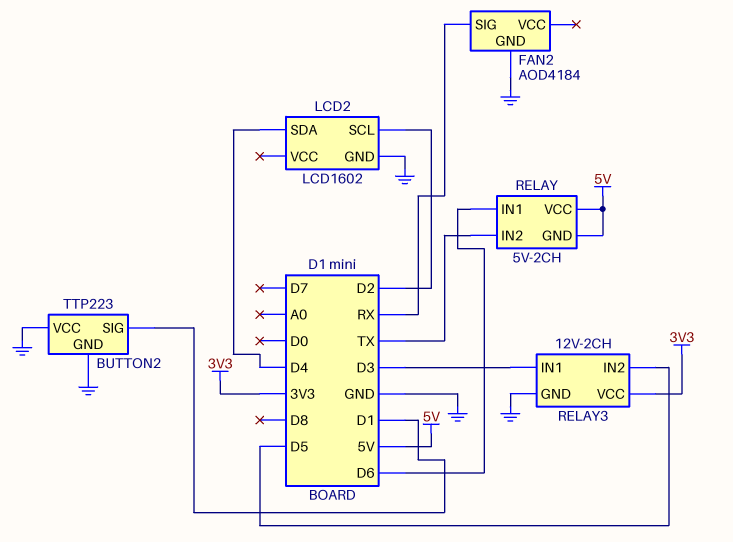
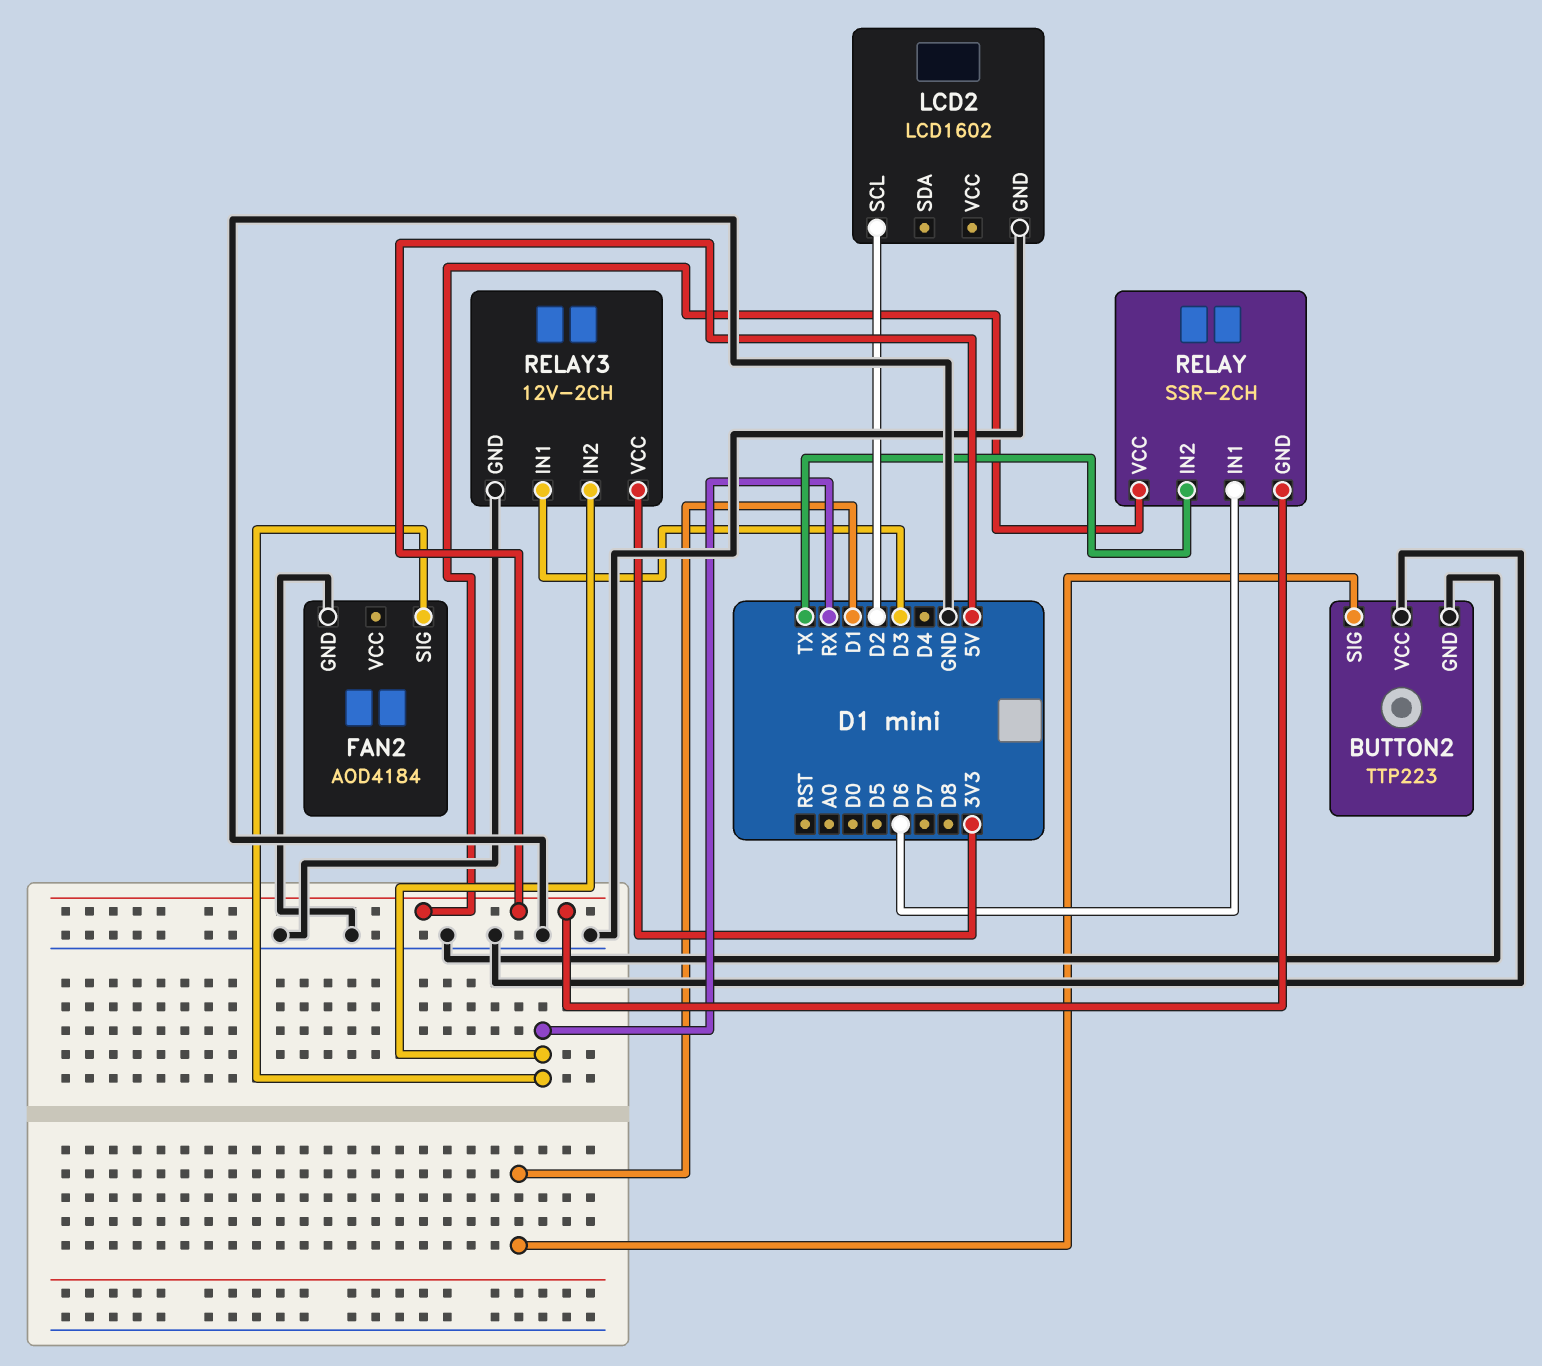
LCD2 pin SDA: D4 -> none
RELAY: 5V-2CH -> SSR-2CH
RELAY3 pin IN2: D5 -> RX

